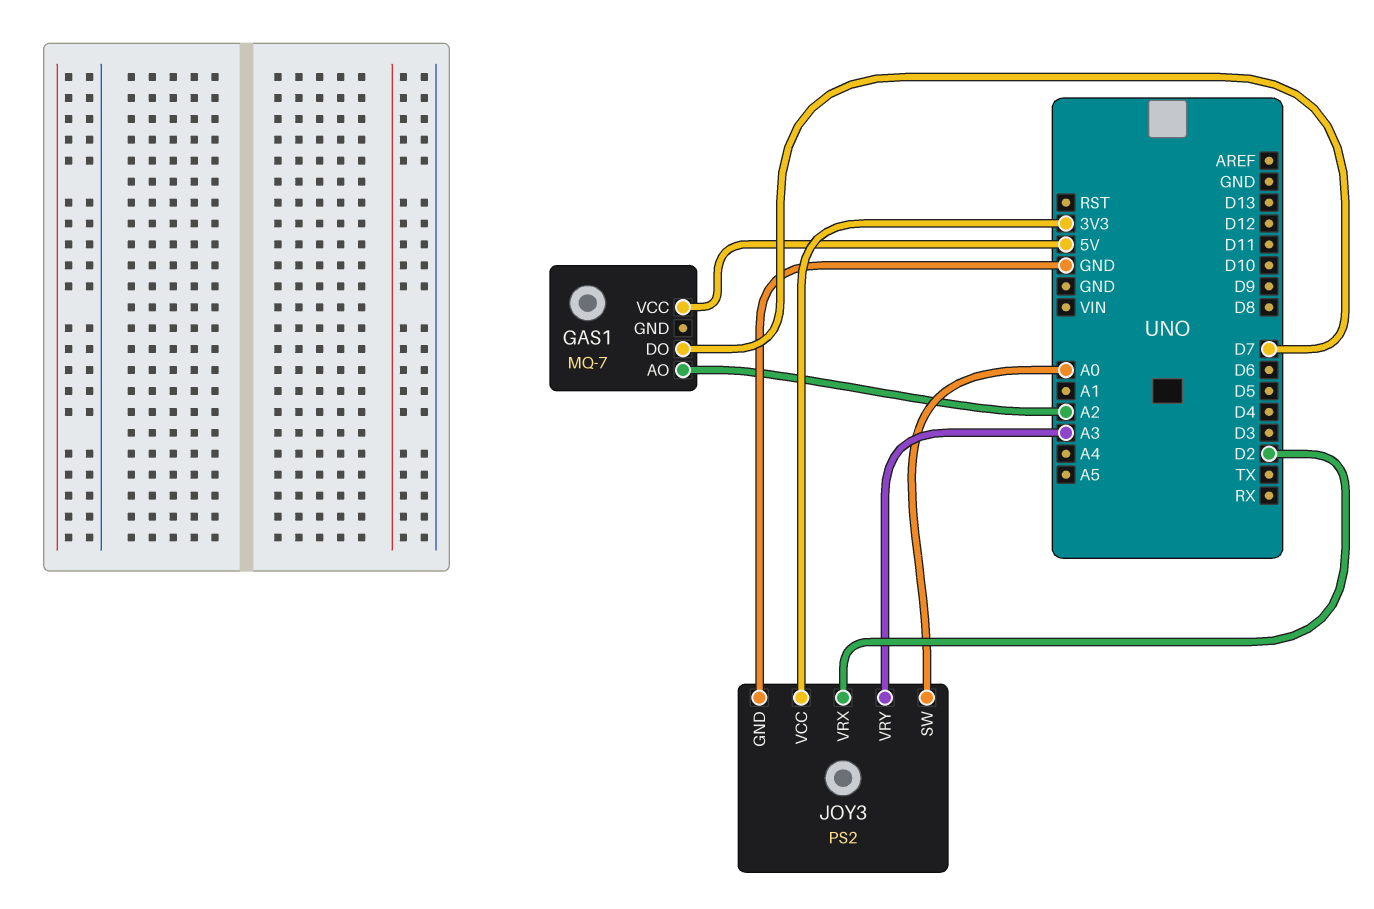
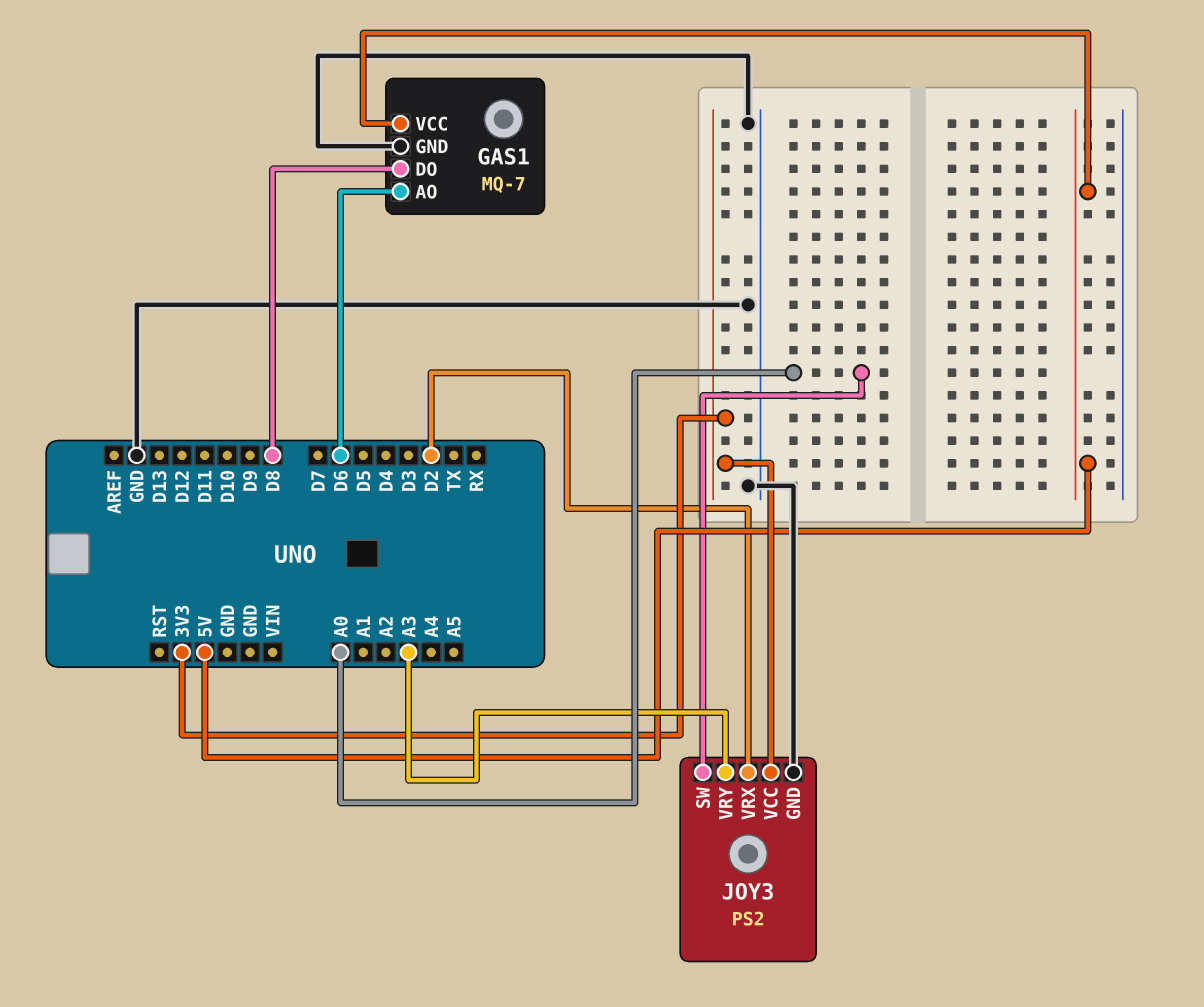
GAS1 pin AO: A2 -> D6
GAS1 pin DO: D7 -> D8
GAS1 pin GND: none -> GND

